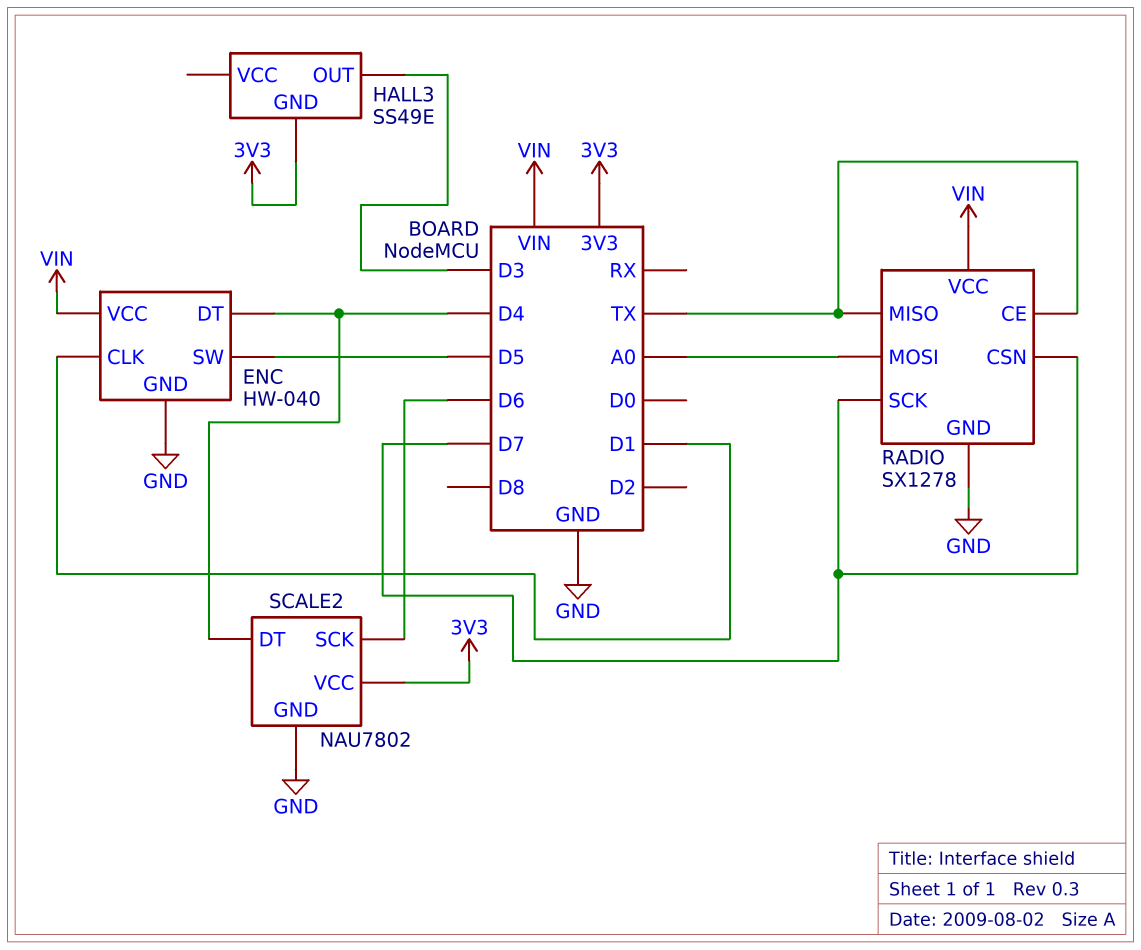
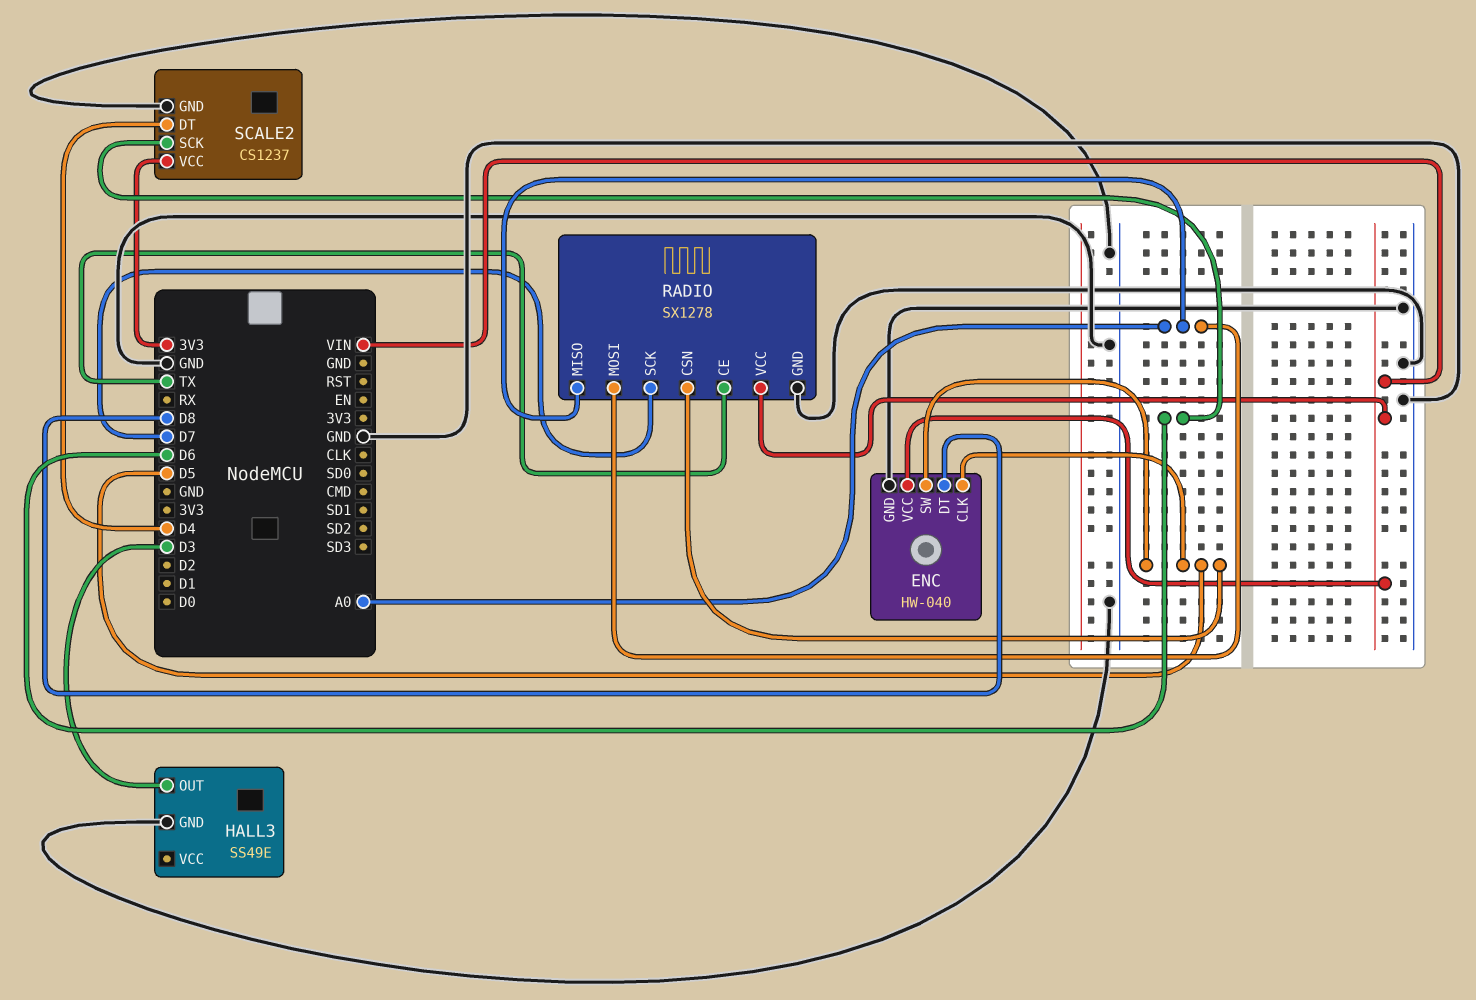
ENC pin CLK: D1 -> D5
ENC pin DT: D4 -> D8
HALL3 pin GND: 3V3 -> GND
RADIO pin CSN: D7 -> D5
RADIO pin MISO: TX -> A0
SCALE2: NAU7802 -> CS1237

